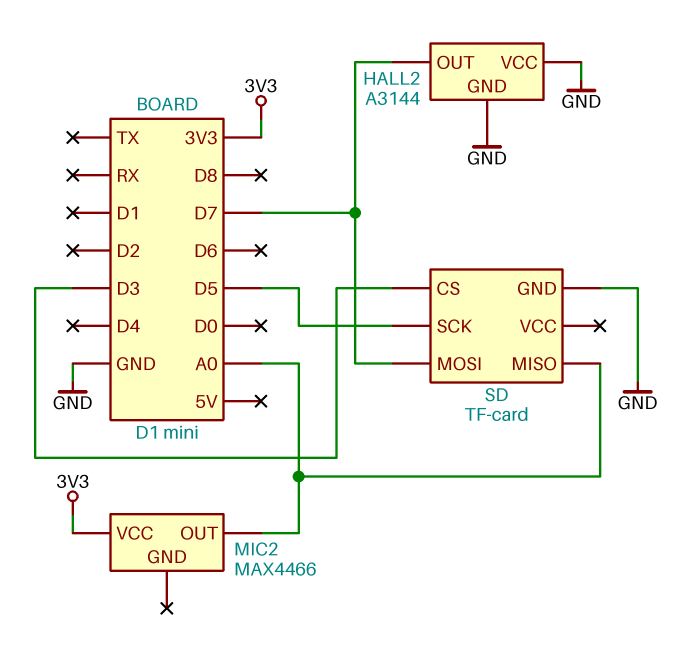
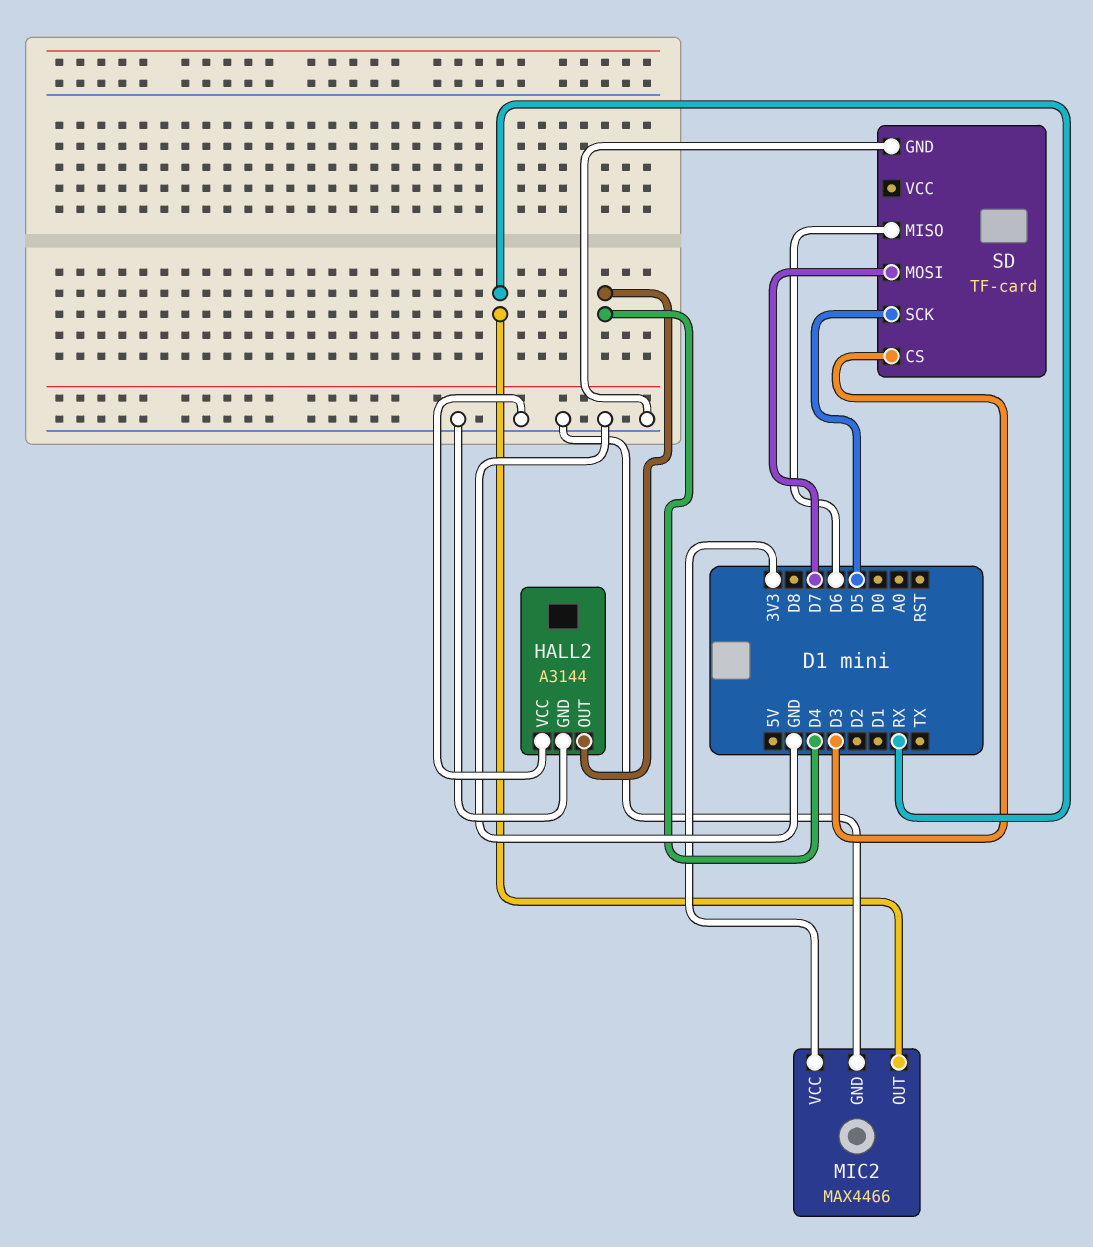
HALL2 pin OUT: D7 -> D4
MIC2 pin GND: none -> GND
MIC2 pin OUT: A0 -> RX
SD pin MISO: A0 -> D6

